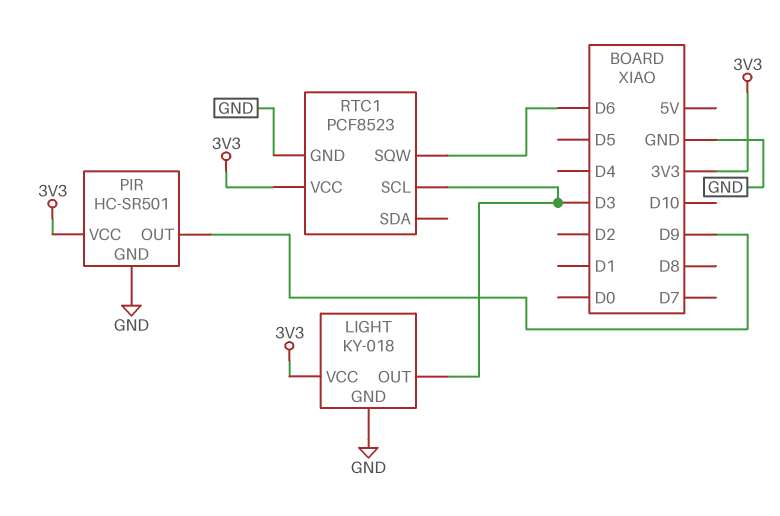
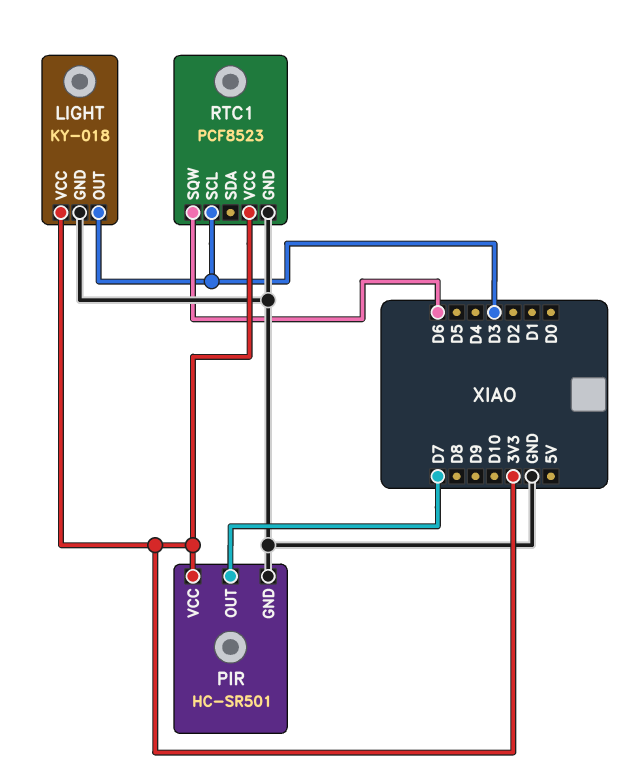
PIR pin OUT: D9 -> D7

